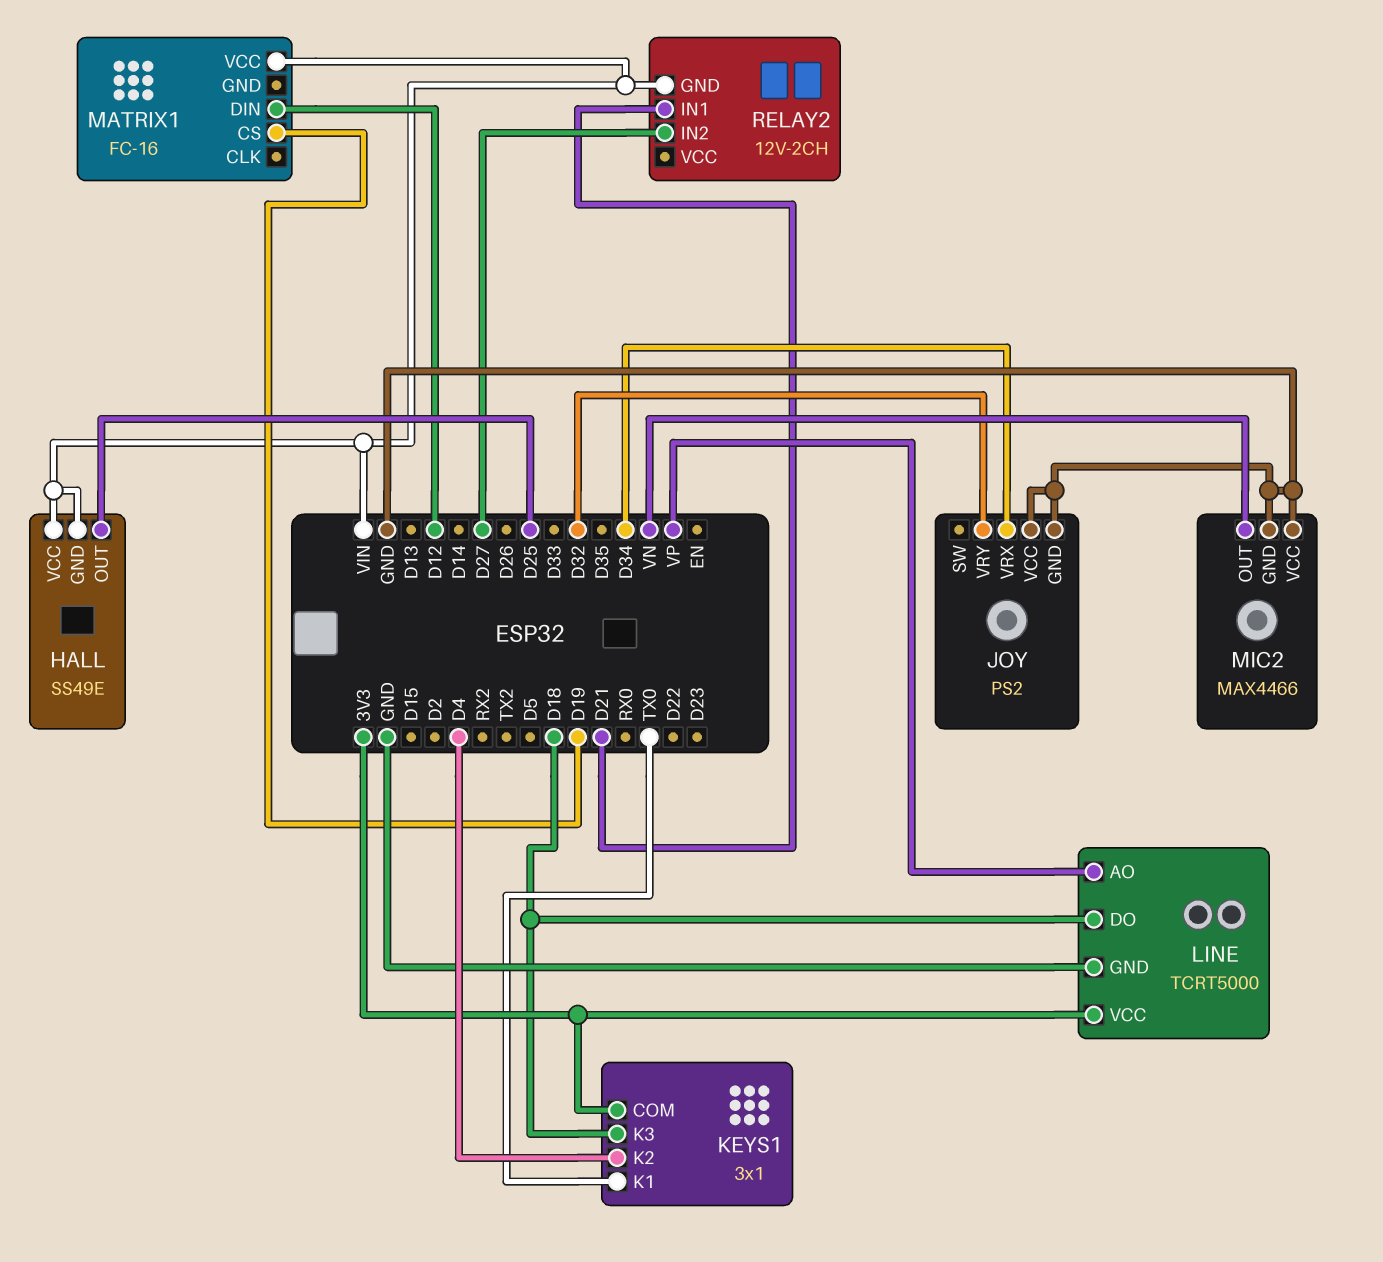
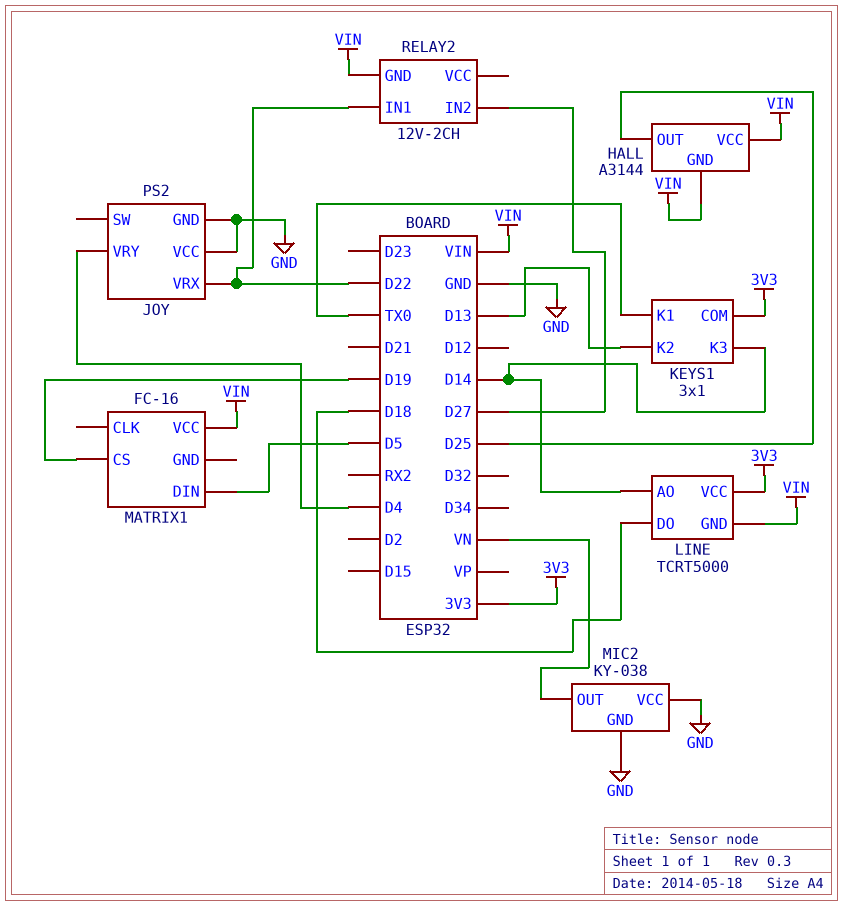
HALL: SS49E -> A3144
JOY pin VRX: D34 -> D22
JOY pin VRY: D32 -> D4
KEYS1 pin K2: D4 -> D13
KEYS1 pin K3: D18 -> D14
LINE pin AO: VP -> D14
LINE pin GND: GND -> VIN
MATRIX1 pin DIN: D12 -> D5
MIC2: MAX4466 -> KY-038
RELAY2 pin IN1: D21 -> D22

